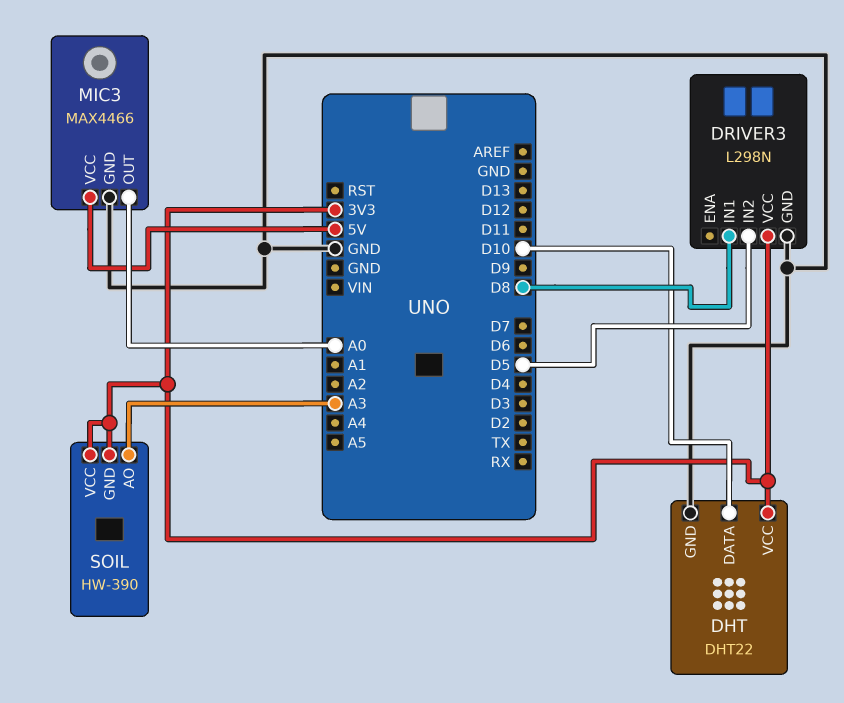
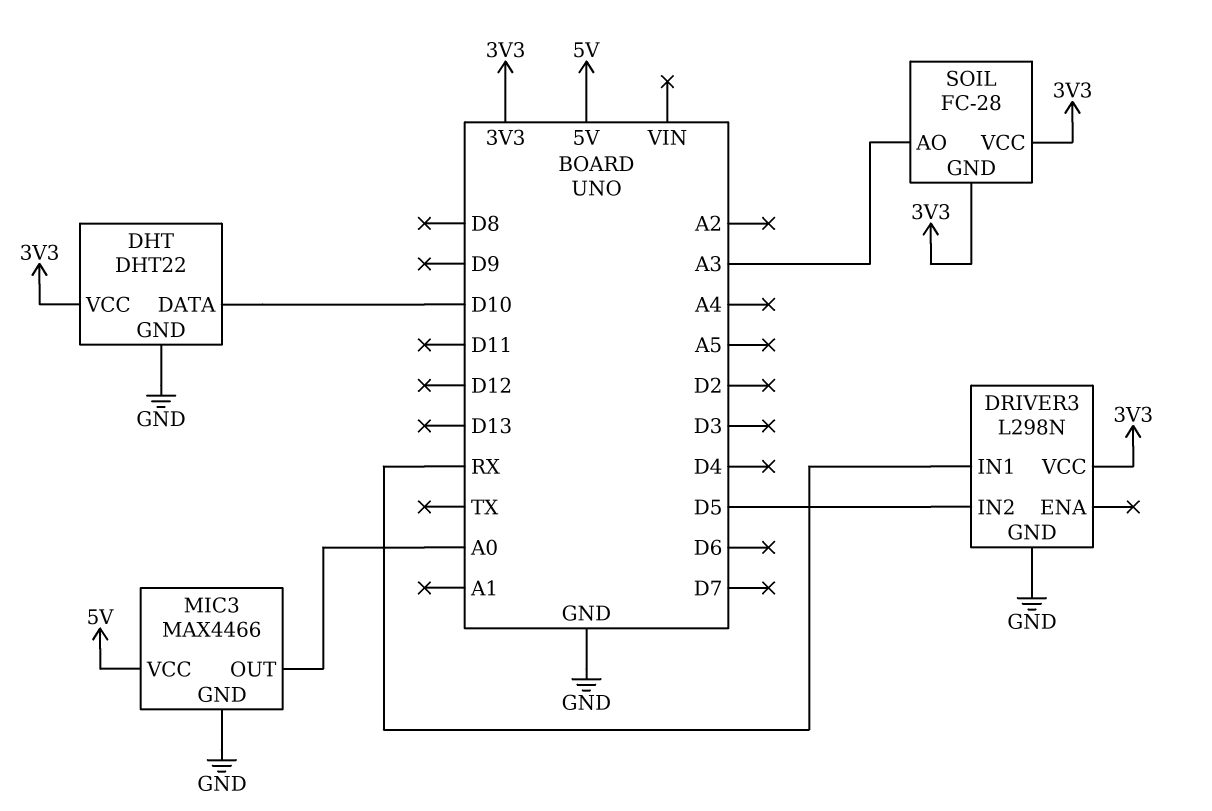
DRIVER3 pin IN1: D8 -> RX
SOIL: HW-390 -> FC-28

